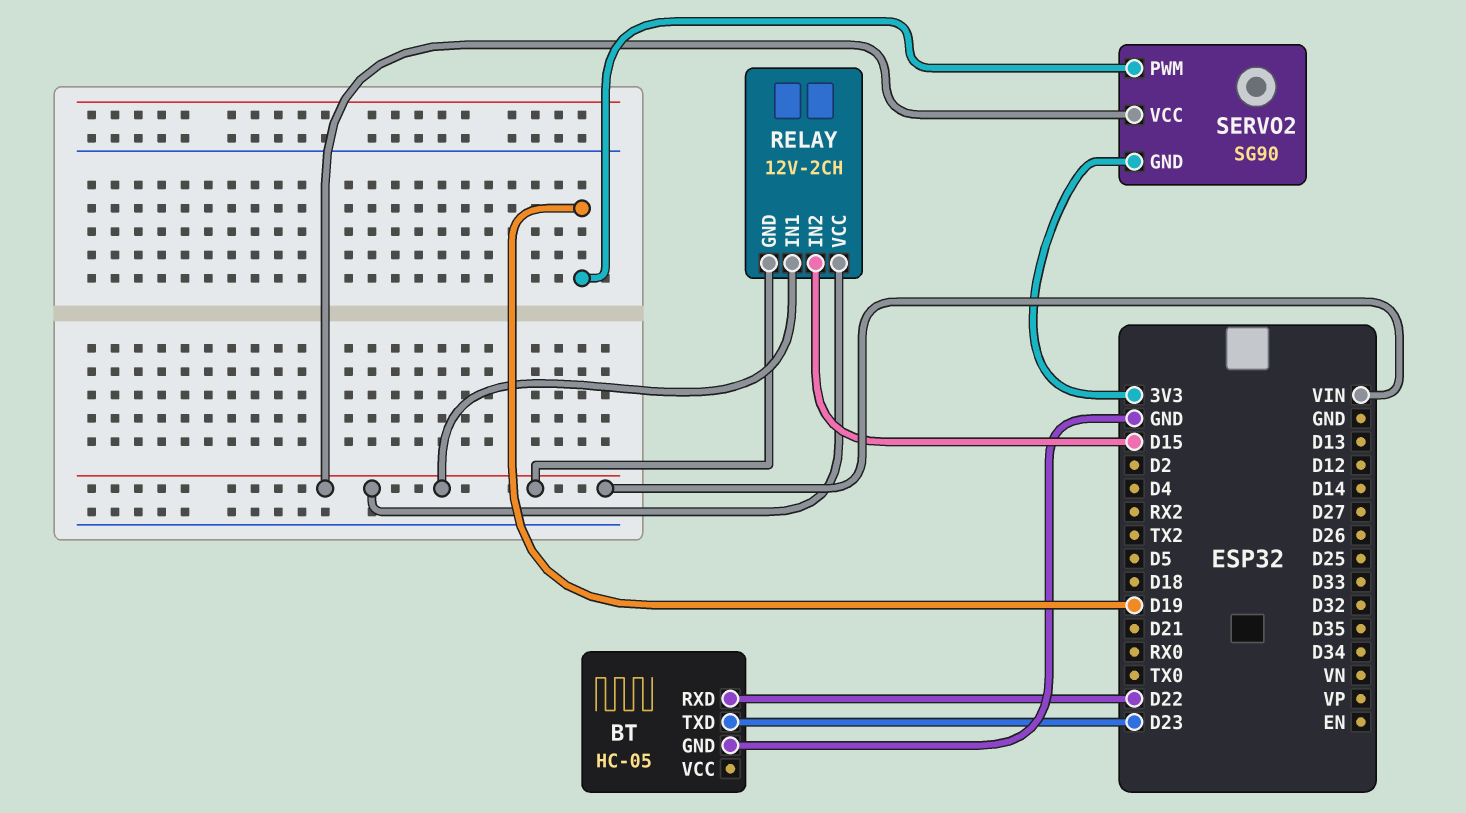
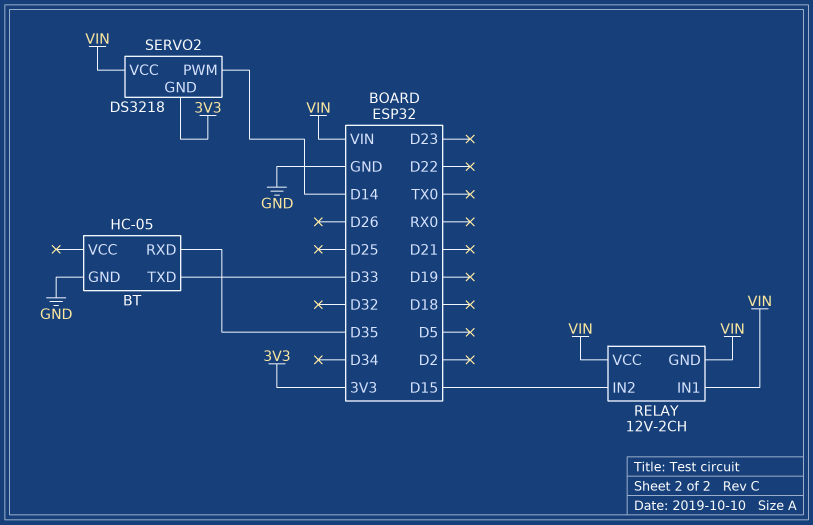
BT pin RXD: D22 -> D35
BT pin TXD: D23 -> D33
SERVO2: SG90 -> DS3218
SERVO2 pin PWM: D19 -> D14

